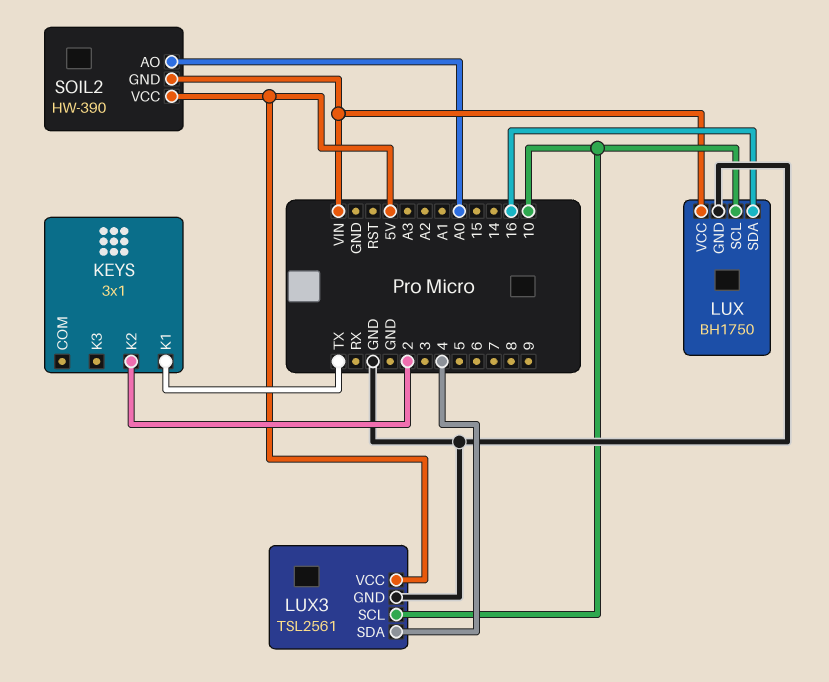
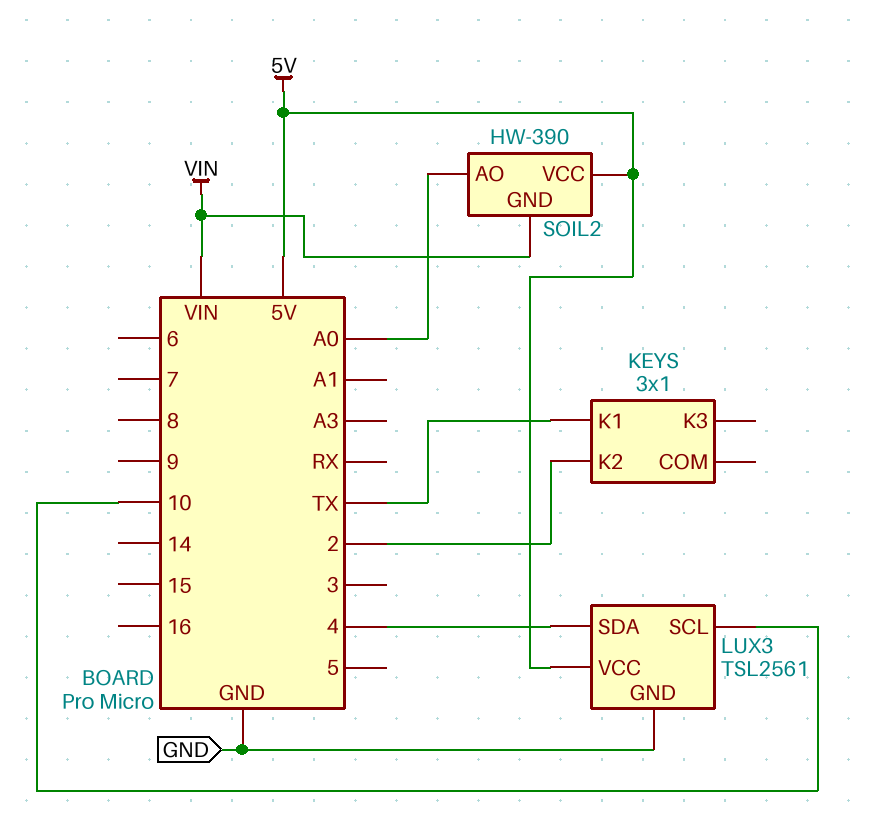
LUX: BH1750 -> none
LUX pin GND: GND -> none
LUX pin SCL: 10 -> none
LUX pin SDA: 16 -> none
LUX pin VCC: VIN -> none

